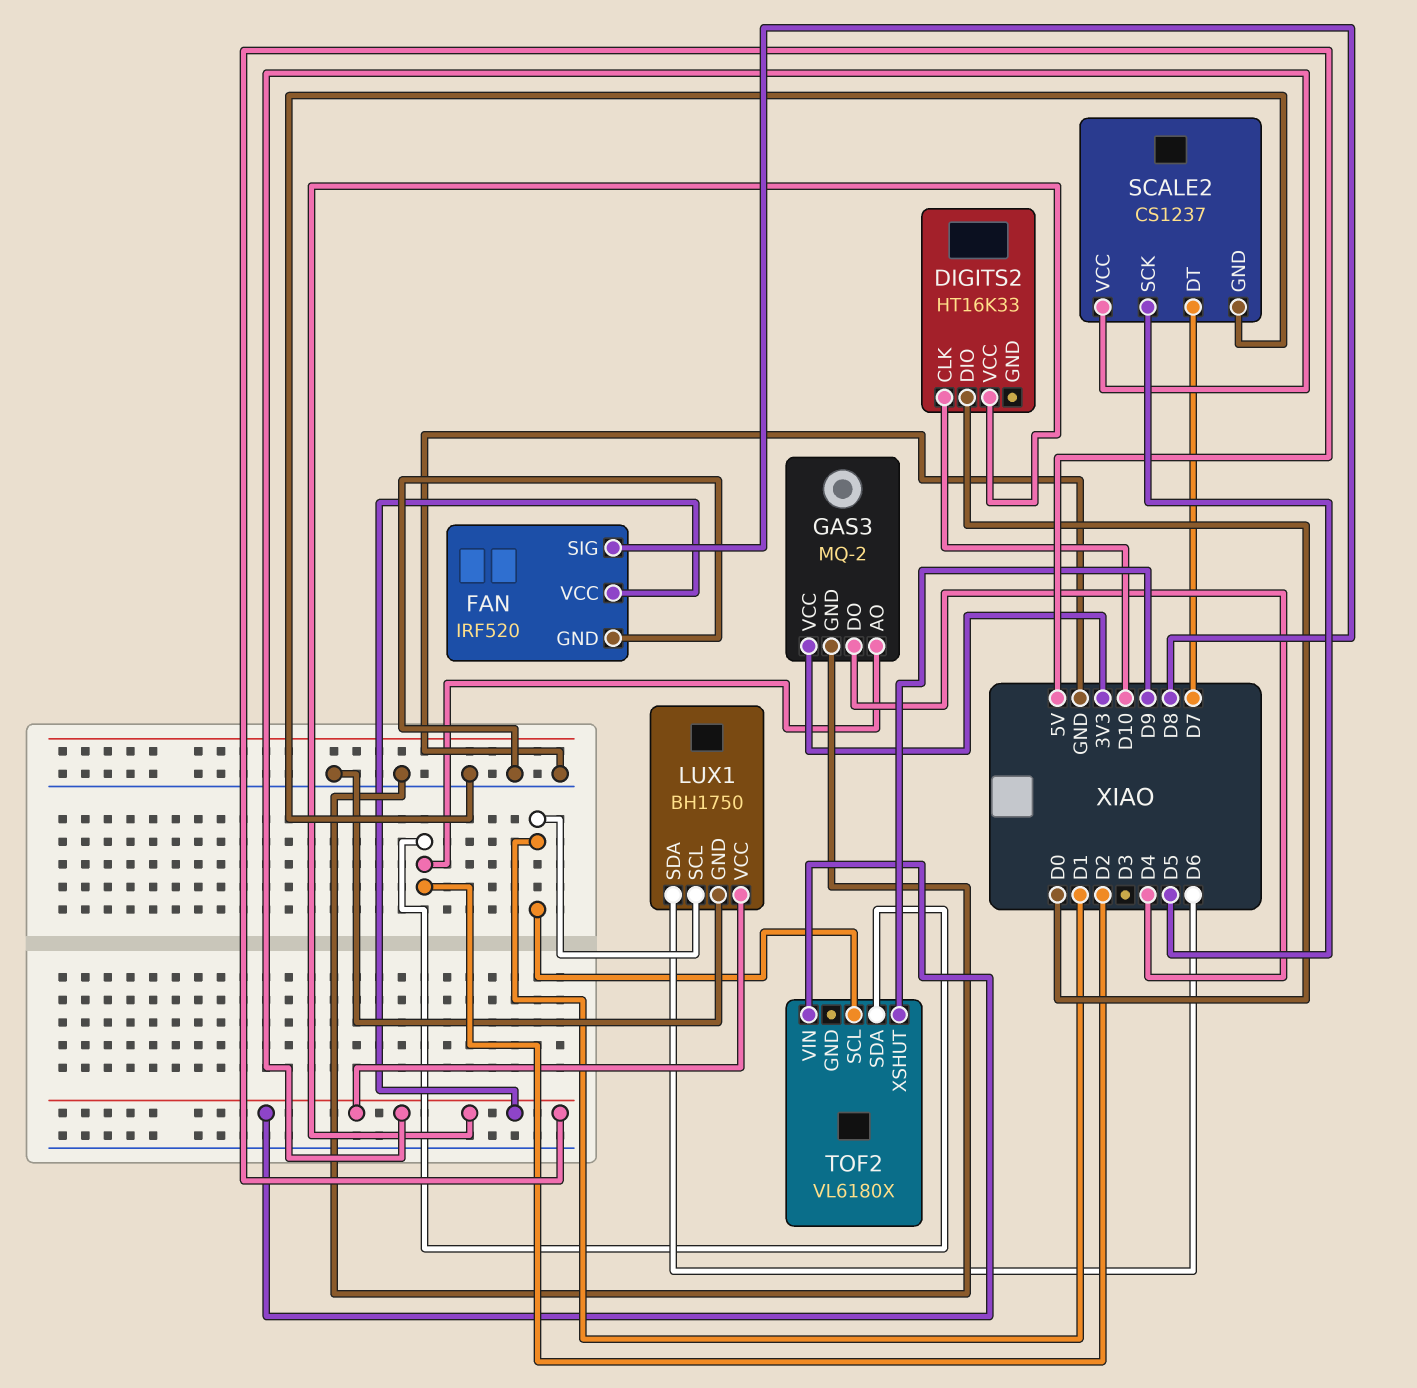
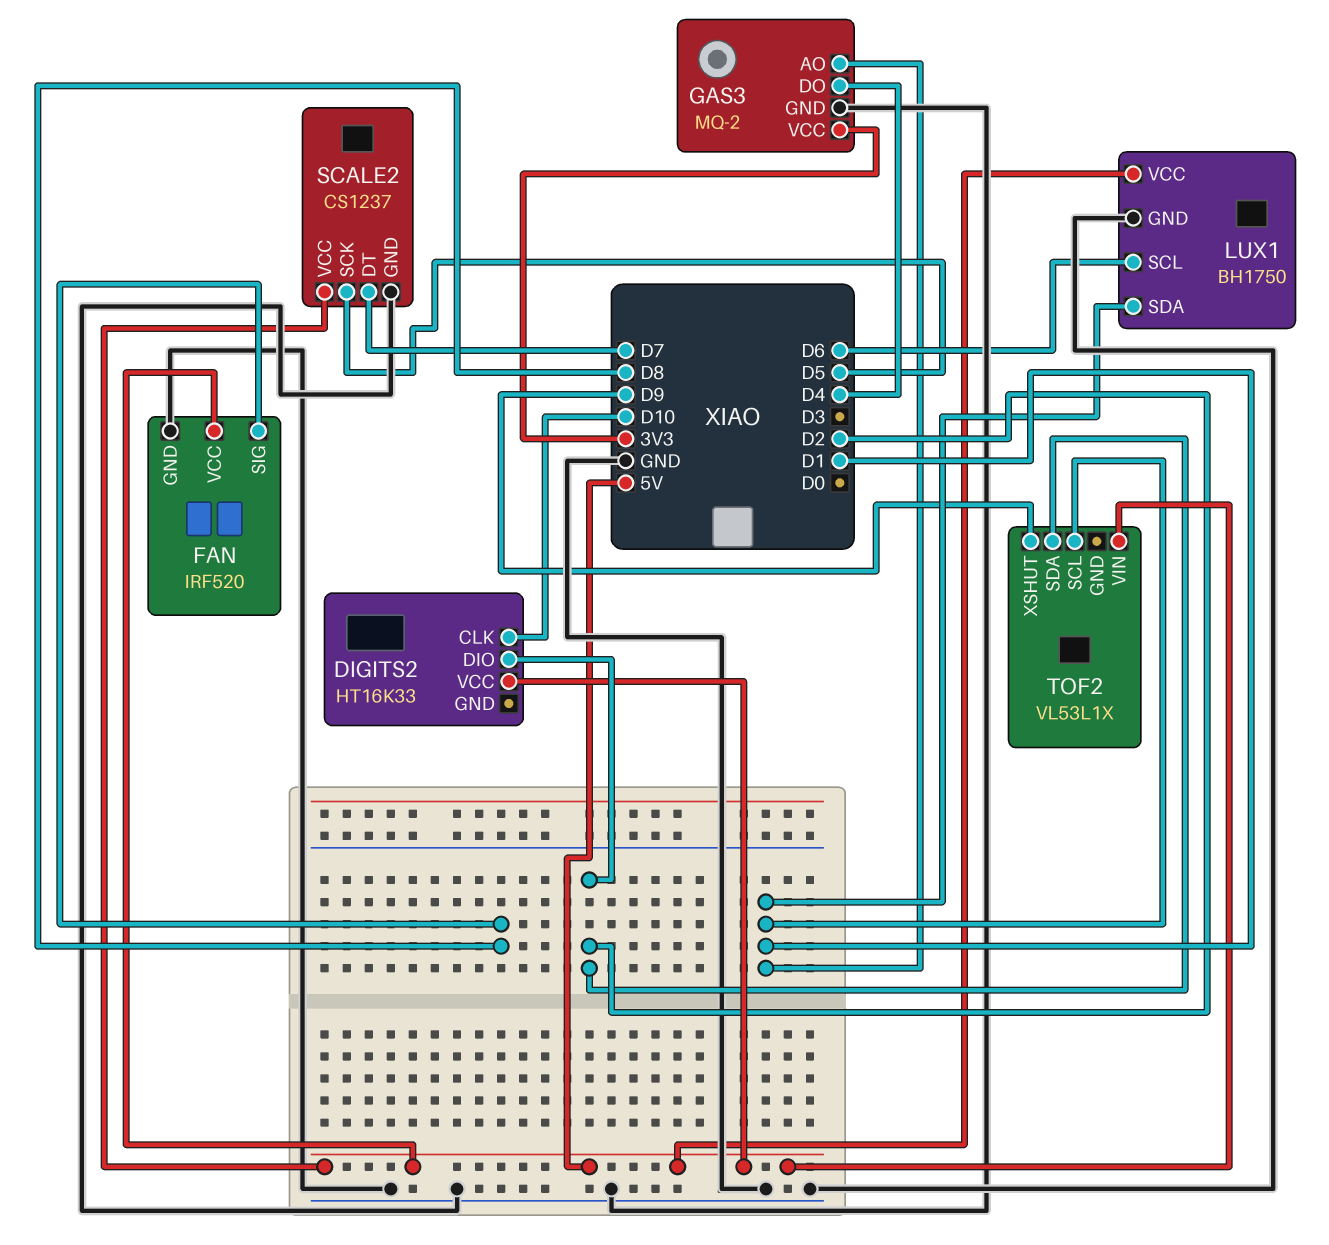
DIGITS2 pin DIO: D0 -> D2
GAS3 pin AO: D2 -> D1
LUX1 pin SCL: D1 -> D6
LUX1 pin SDA: D6 -> D1
TOF2: VL6180X -> VL53L1X

